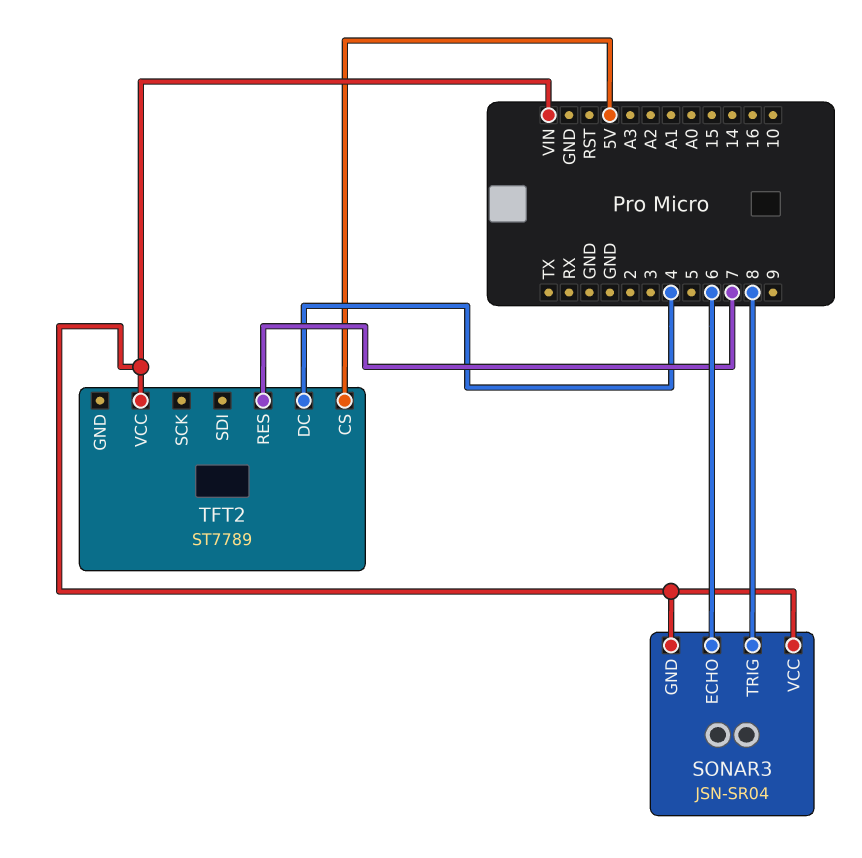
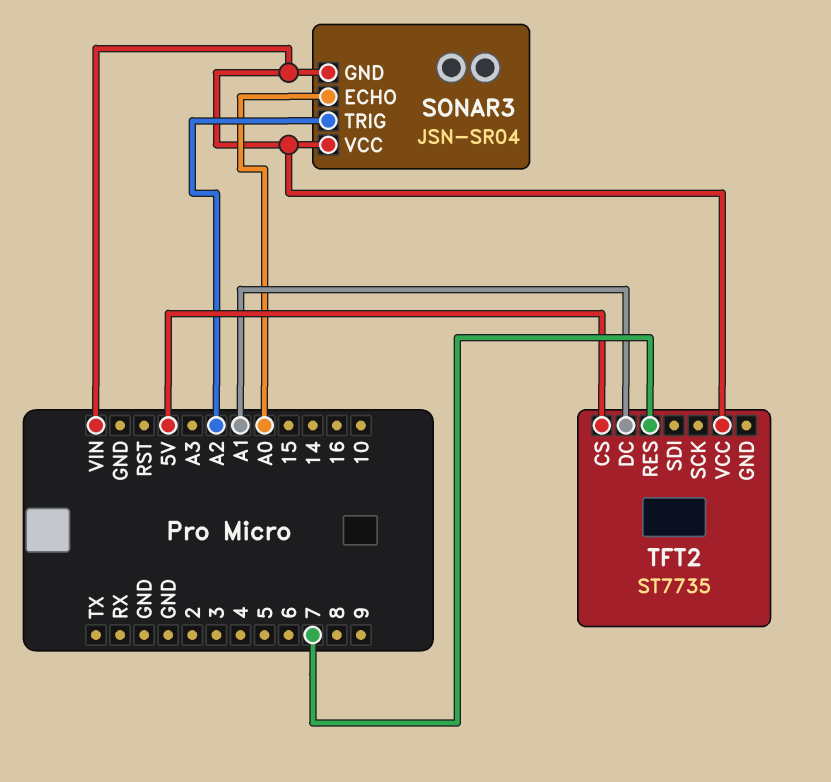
SONAR3 pin ECHO: 6 -> A0
SONAR3 pin TRIG: 8 -> A2
TFT2: ST7789 -> ST7735
TFT2 pin DC: 4 -> A1

